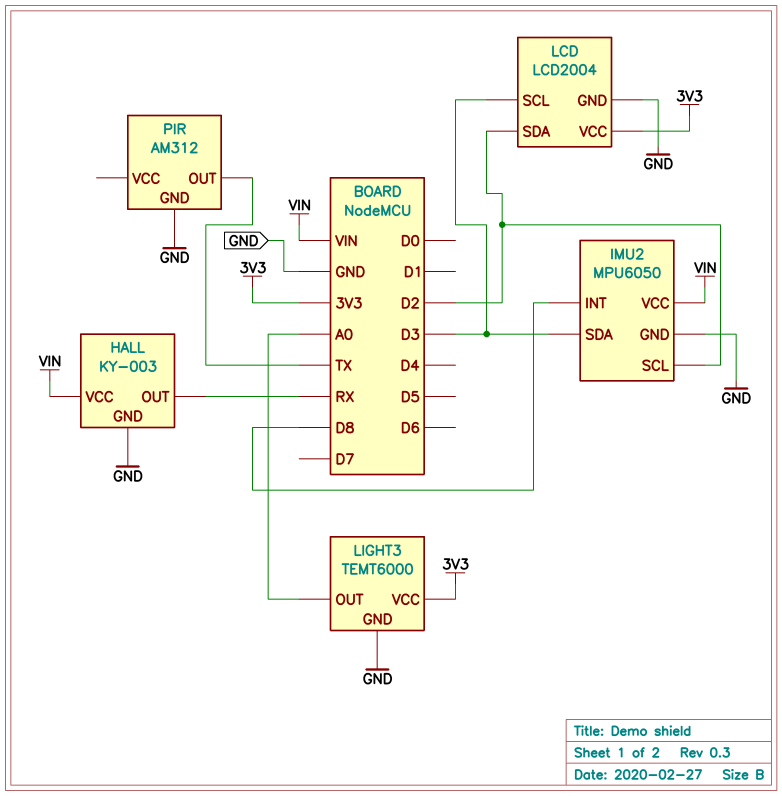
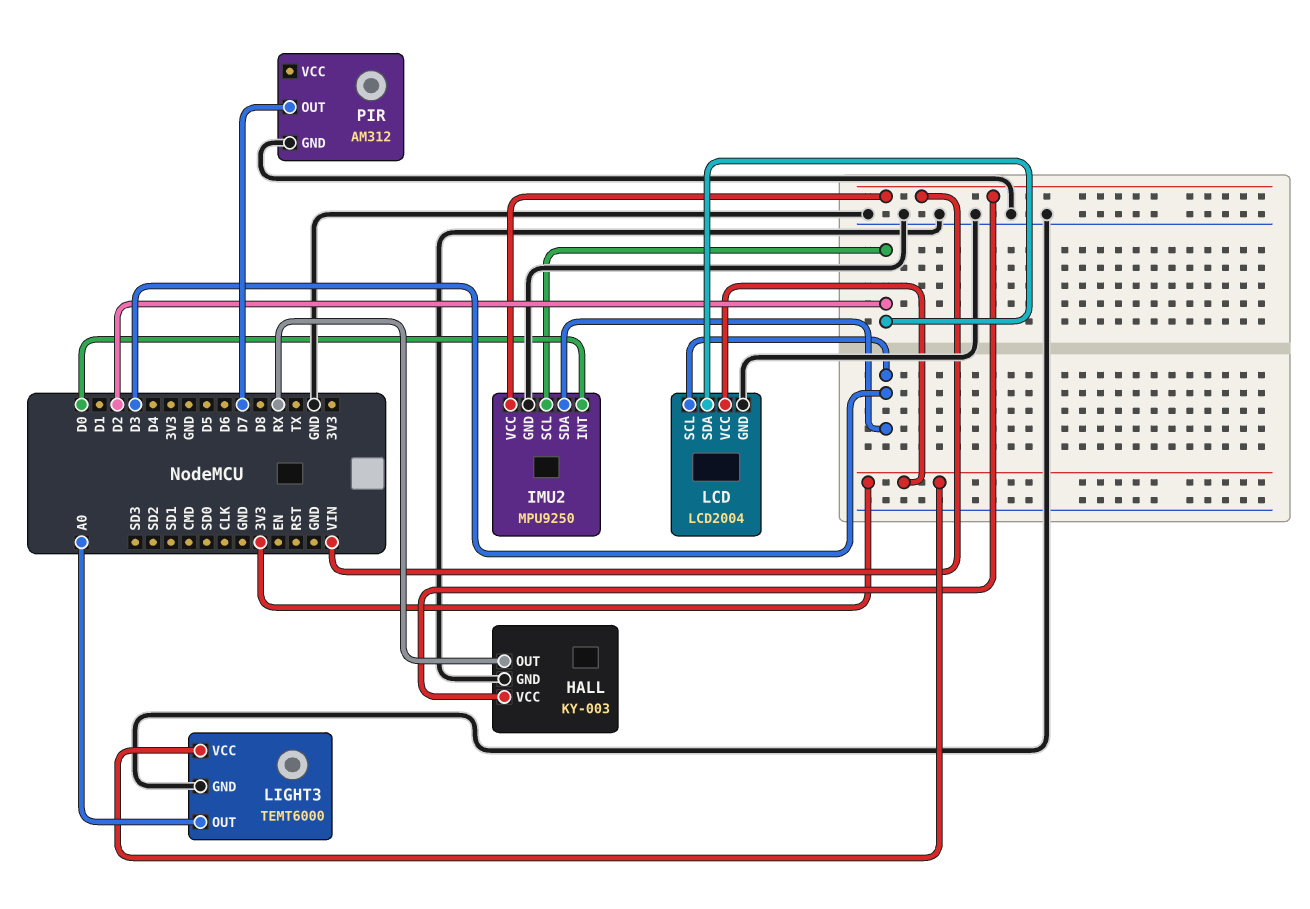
IMU2: MPU6050 -> MPU9250
IMU2 pin INT: D8 -> D0
PIR pin OUT: TX -> D7

